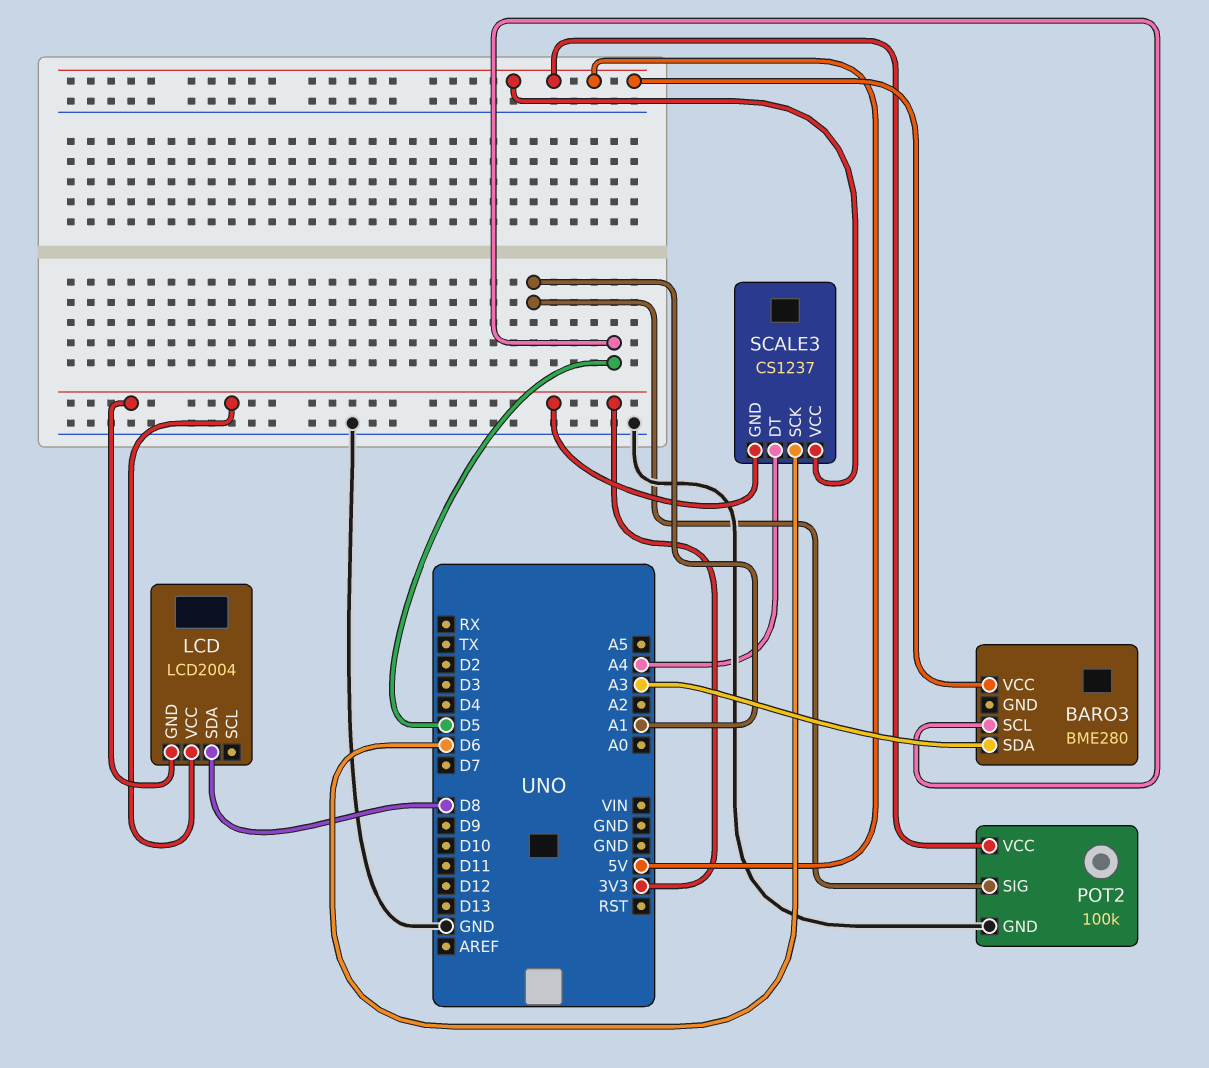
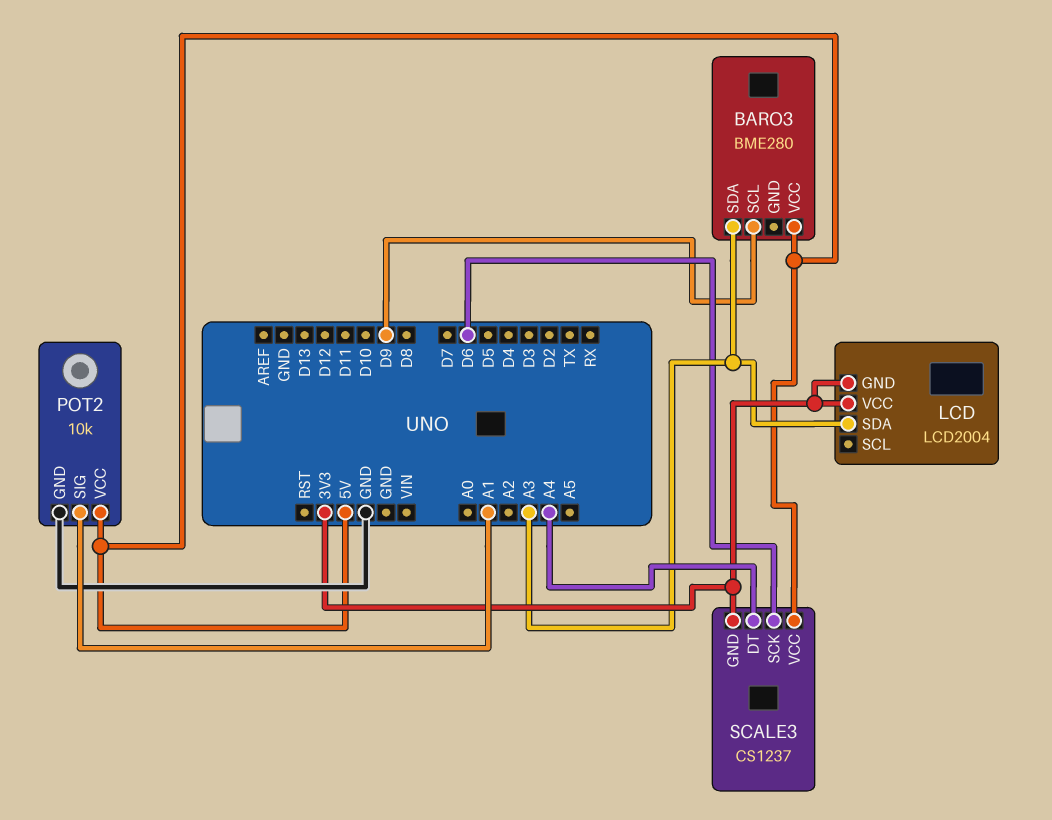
BARO3 pin SCL: D5 -> D9
LCD pin SDA: D8 -> A3
POT2: 100k -> 10k

